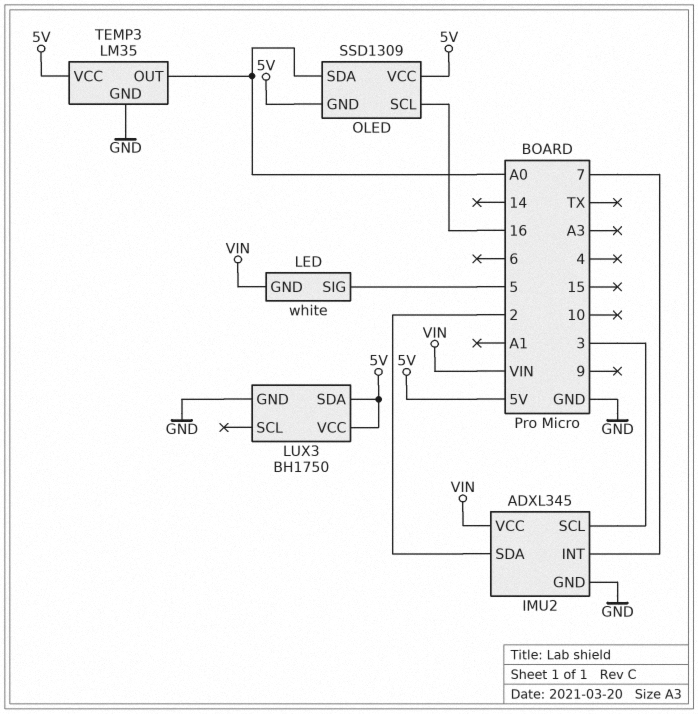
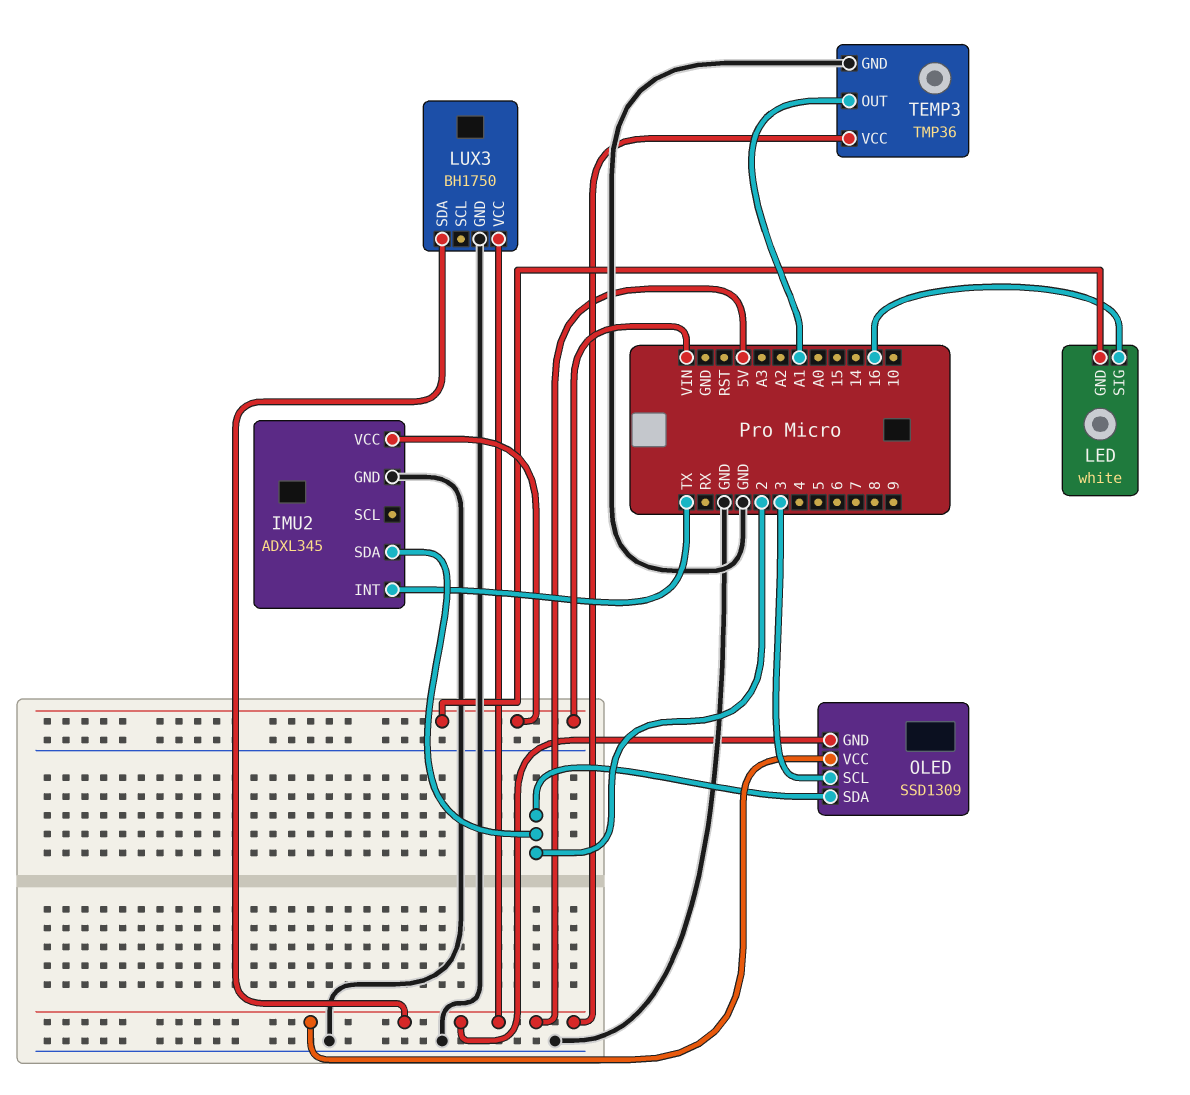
IMU2 pin INT: 7 -> TX
IMU2 pin SCL: 3 -> none
LED pin SIG: 5 -> 16
OLED pin SCL: 16 -> 3
OLED pin SDA: A0 -> 2
TEMP3: LM35 -> TMP36
TEMP3 pin OUT: A0 -> A1

